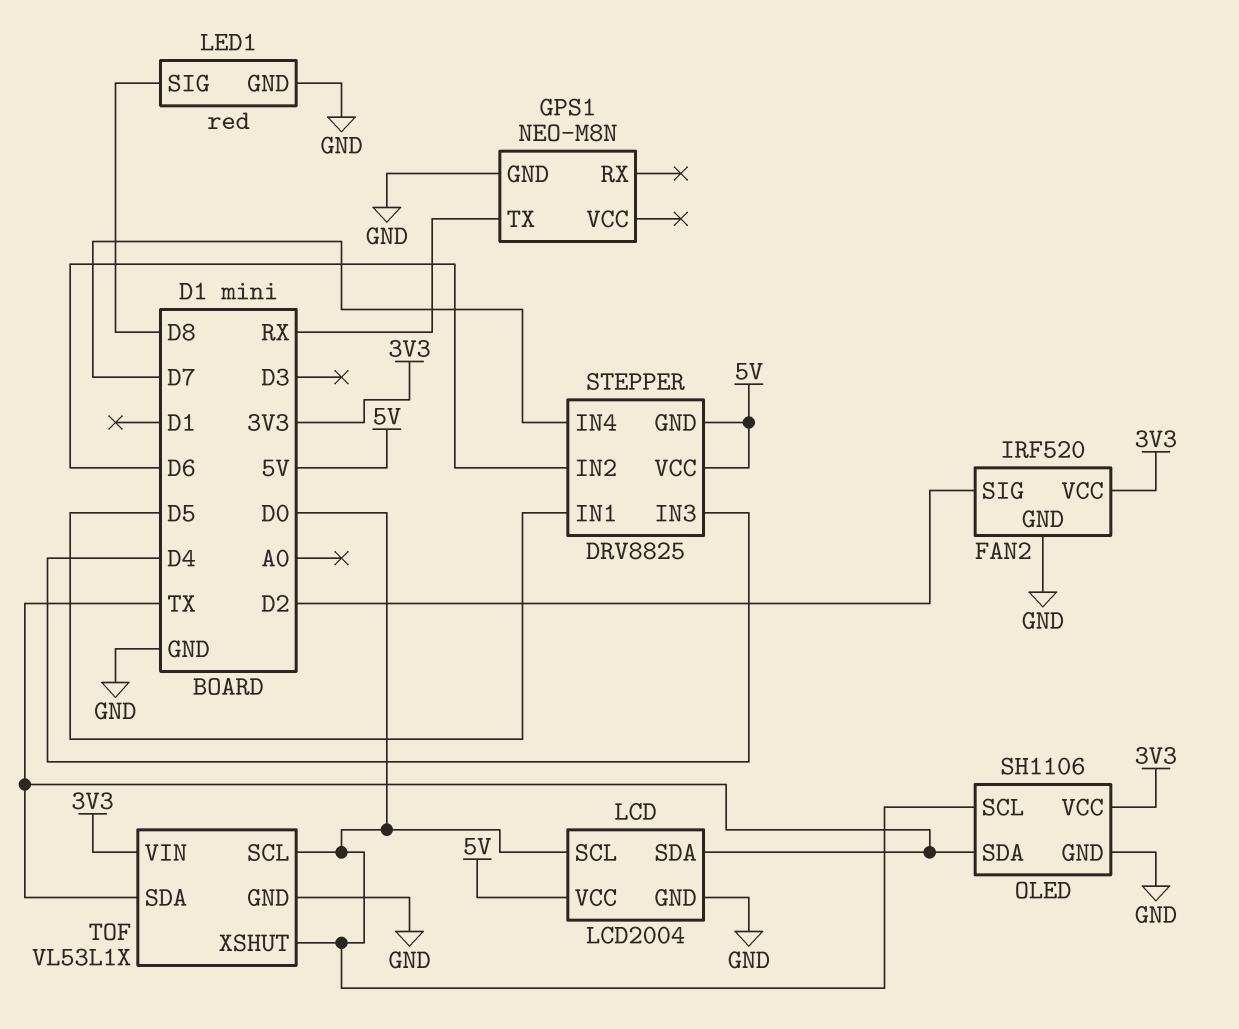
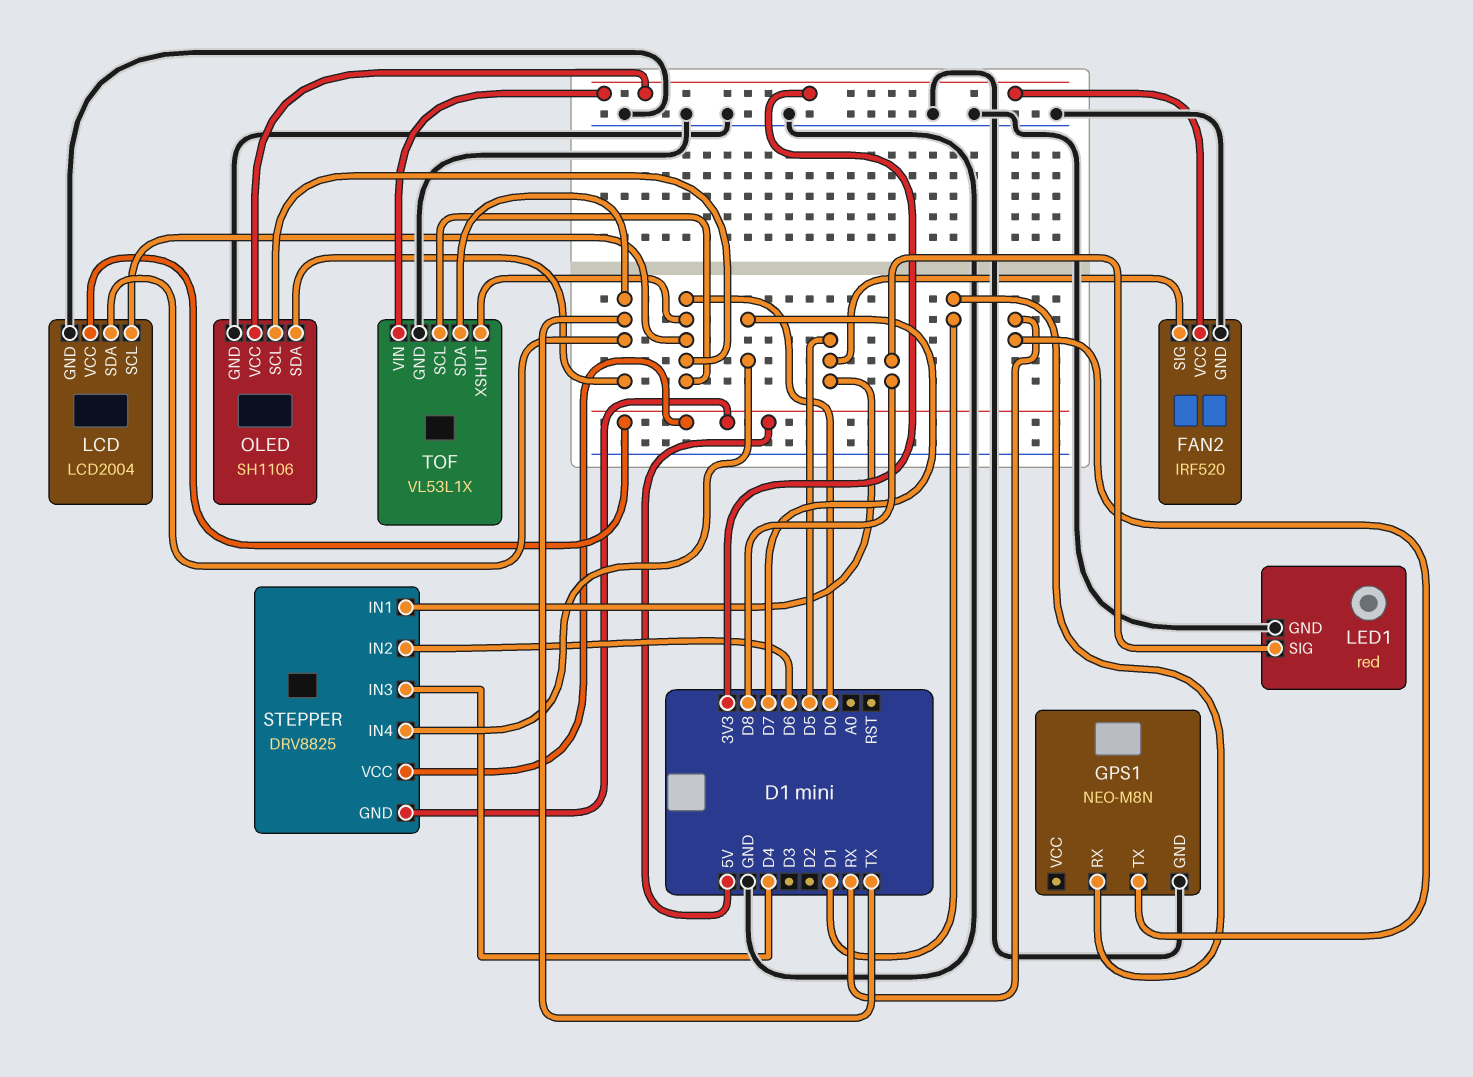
FAN2 pin SIG: D2 -> D5
GPS1 pin RX: none -> D1

